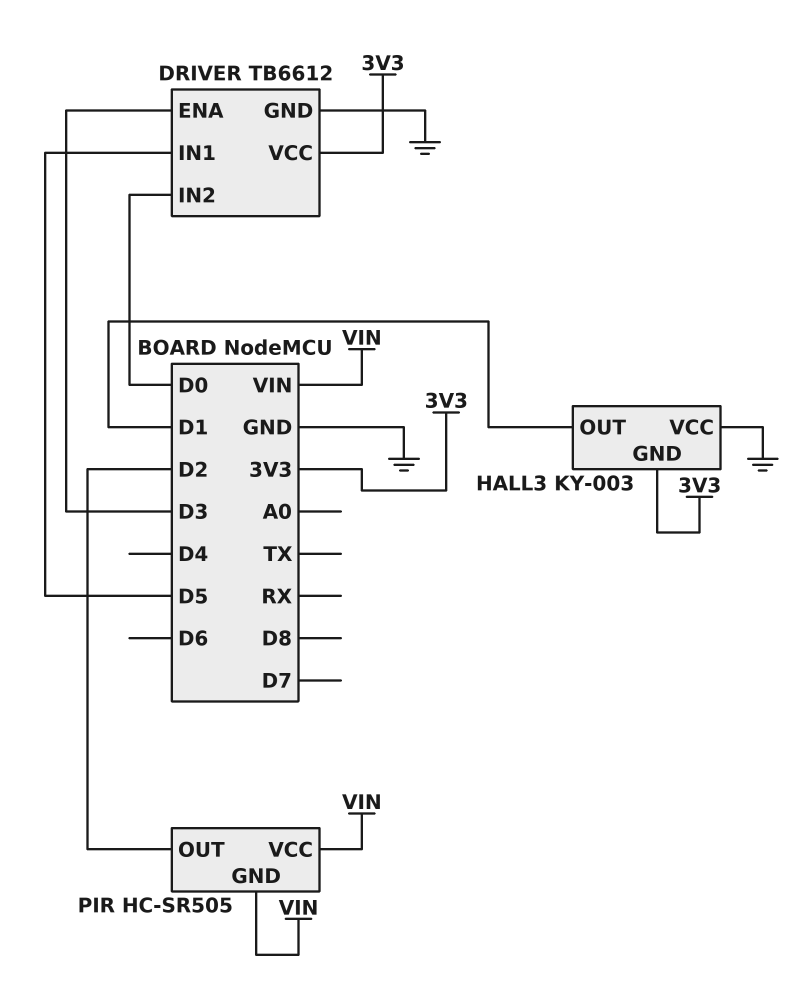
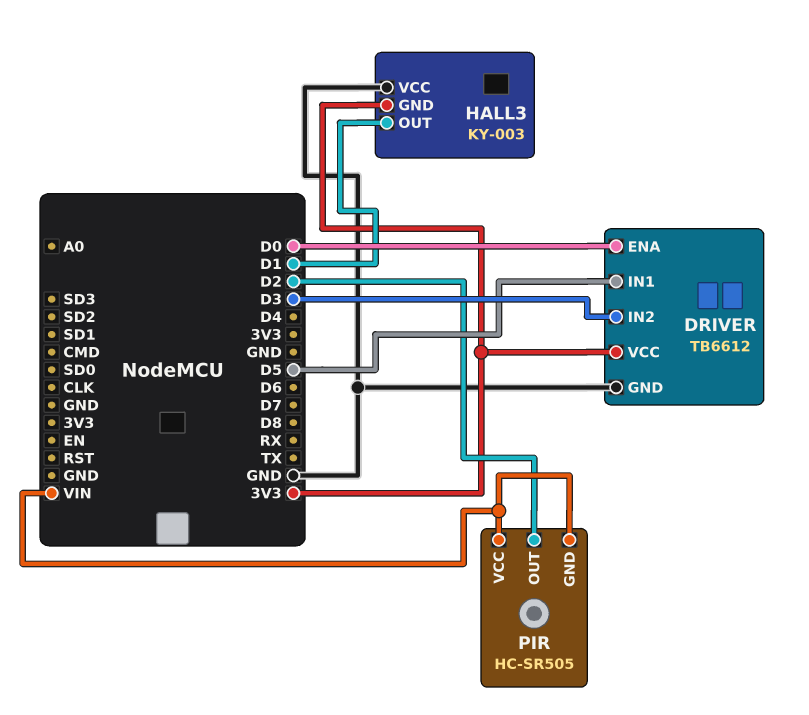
DRIVER pin ENA: D3 -> D0
DRIVER pin IN2: D0 -> D3

